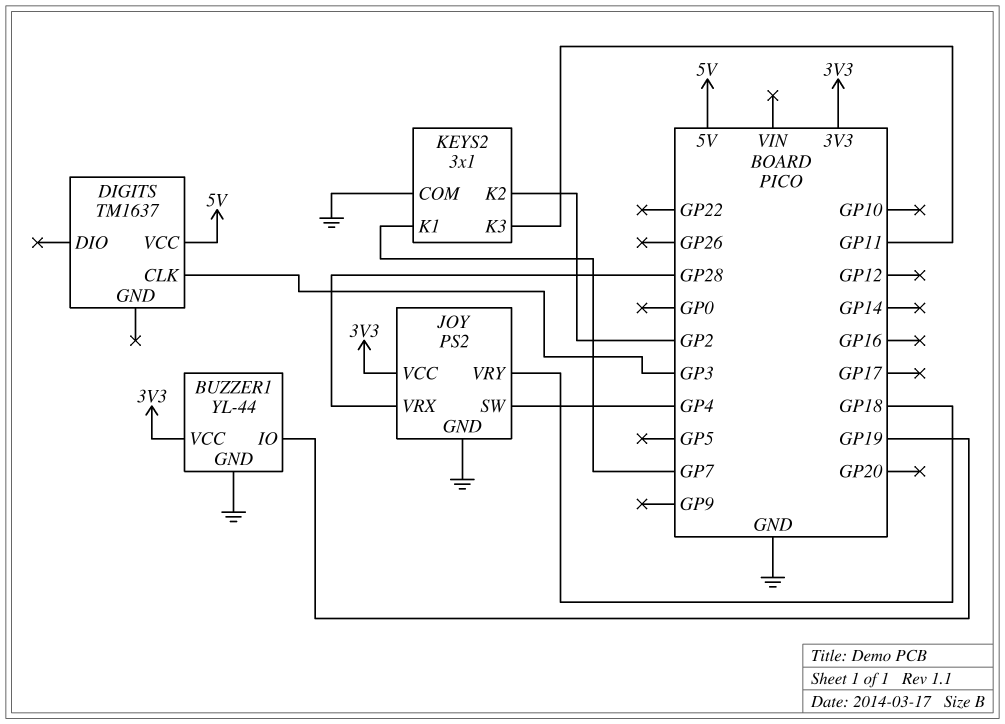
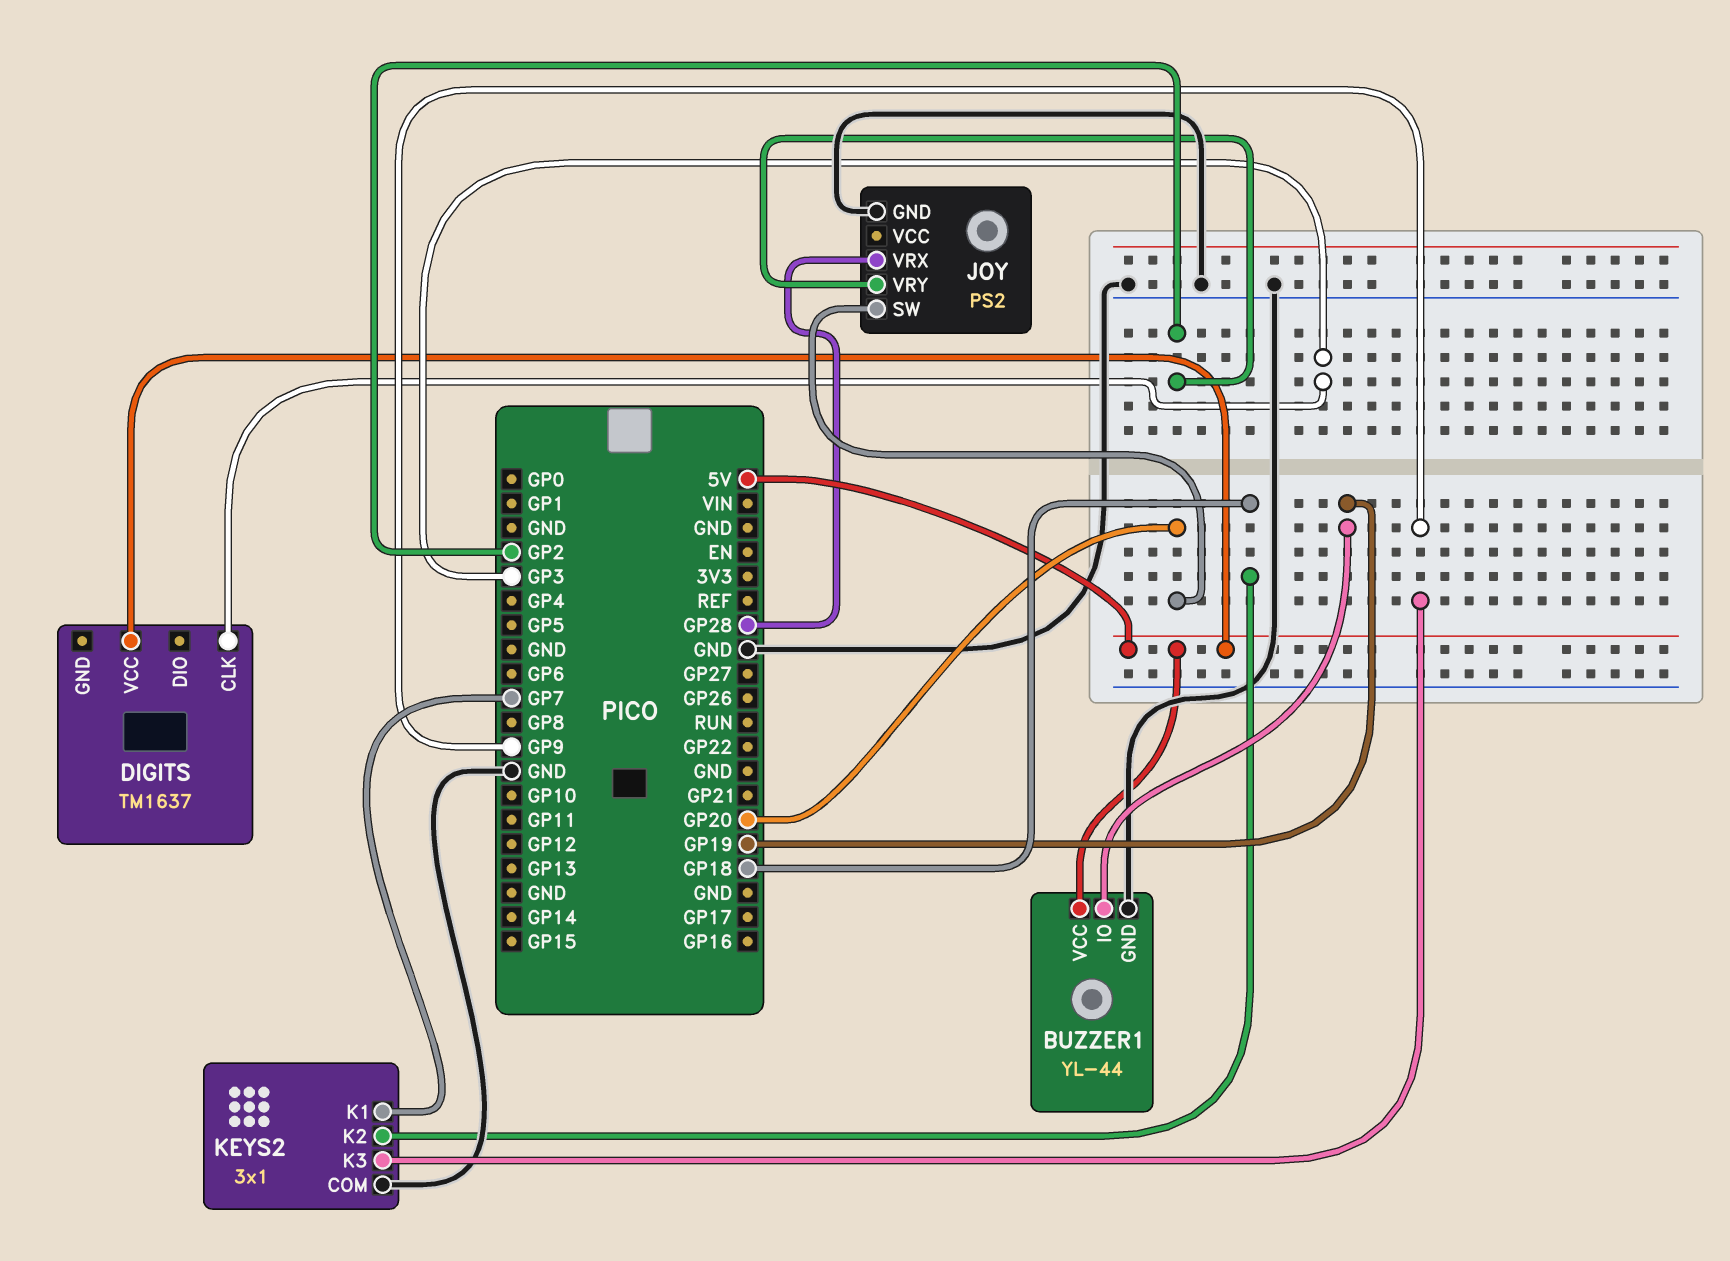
BUZZER1 pin VCC: 3V3 -> 5V
JOY pin SW: GP4 -> GP20
JOY pin VCC: 3V3 -> none
JOY pin VRY: GP18 -> GP2
KEYS2 pin K2: GP2 -> GP18
KEYS2 pin K3: GP11 -> GP9

